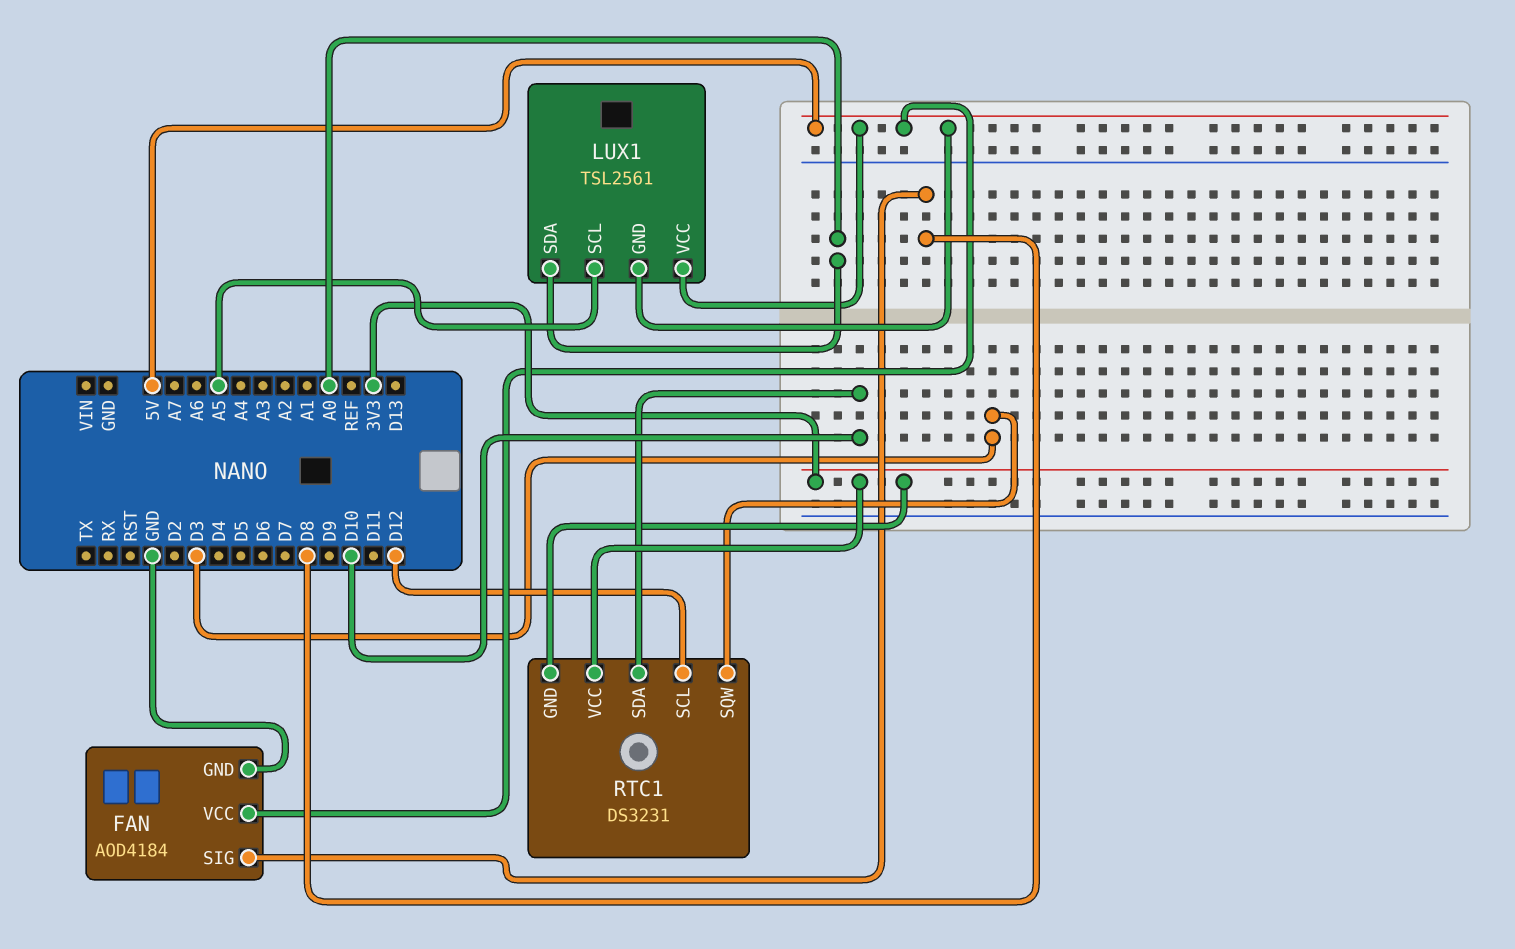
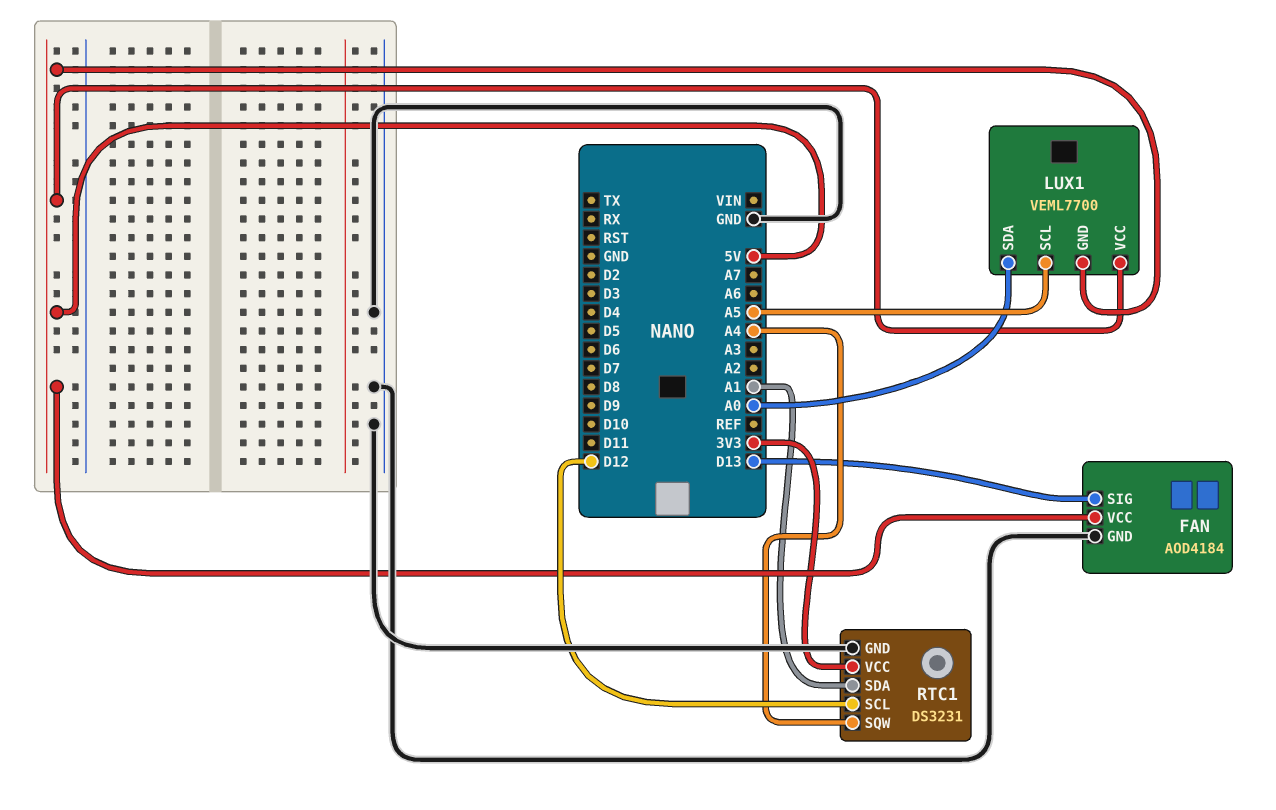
FAN pin SIG: D8 -> D13
LUX1: TSL2561 -> VEML7700
RTC1 pin GND: 3V3 -> GND
RTC1 pin SDA: D10 -> A1
RTC1 pin SQW: D3 -> A4

